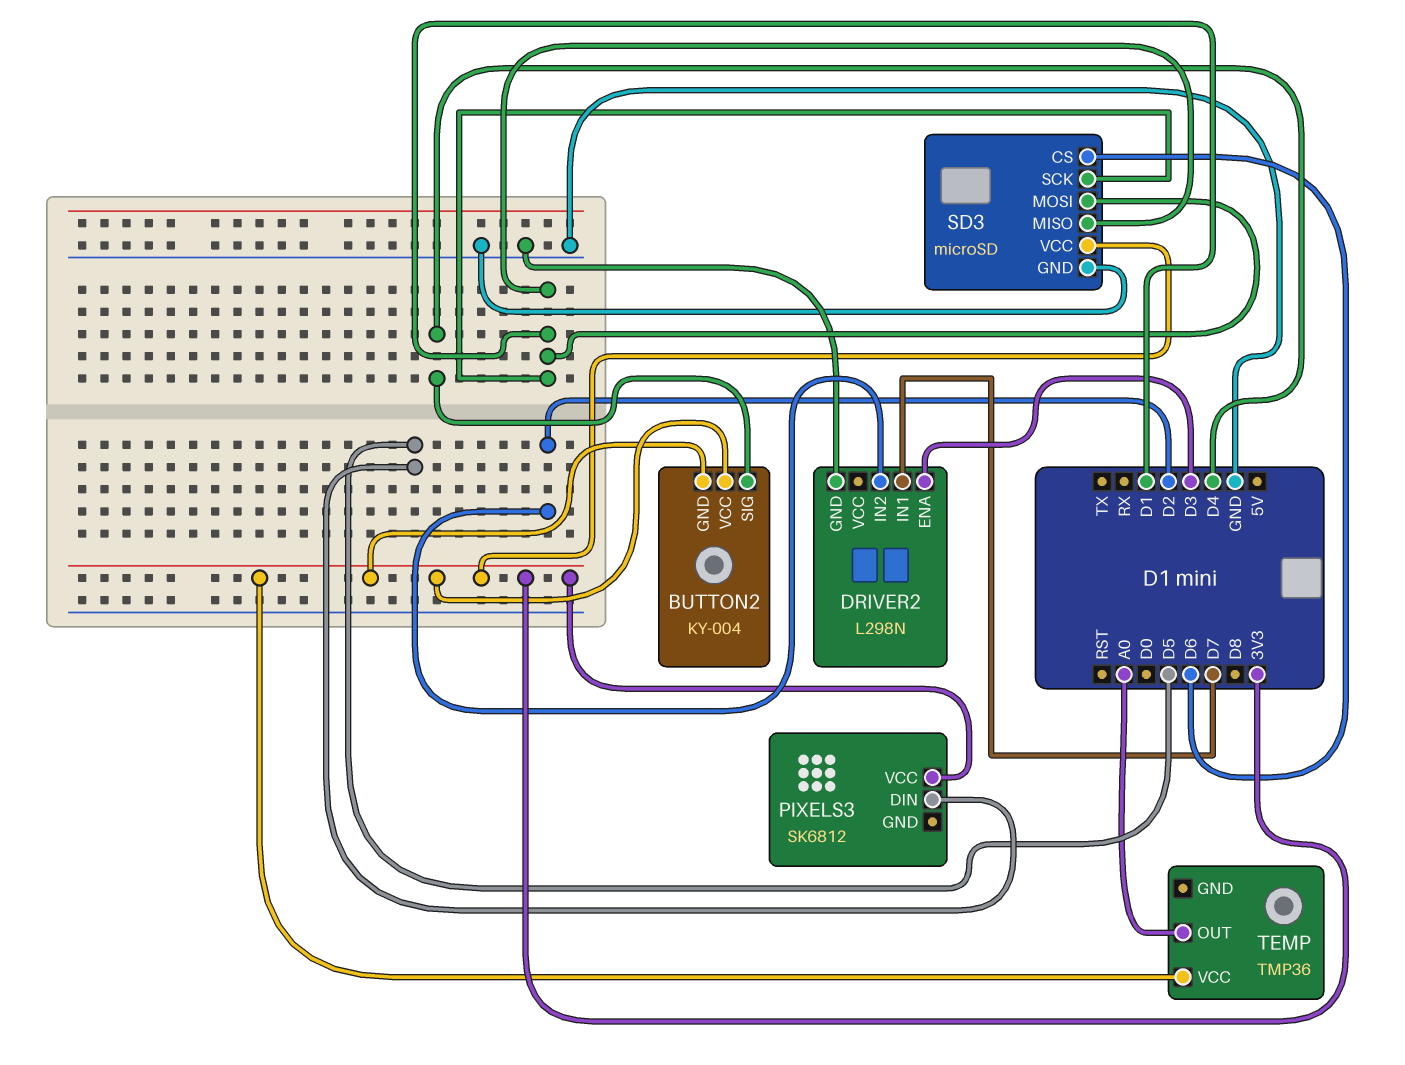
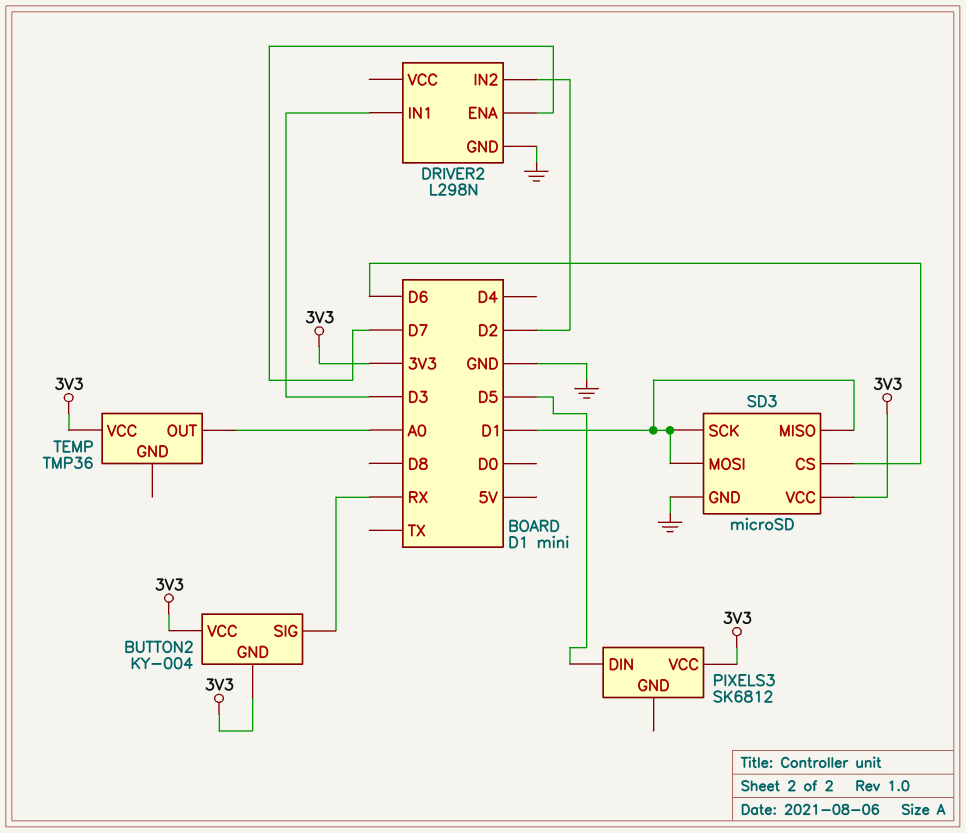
BUTTON2 pin SIG: D4 -> RX
DRIVER2 pin ENA: D3 -> D7
DRIVER2 pin IN1: D7 -> D3

